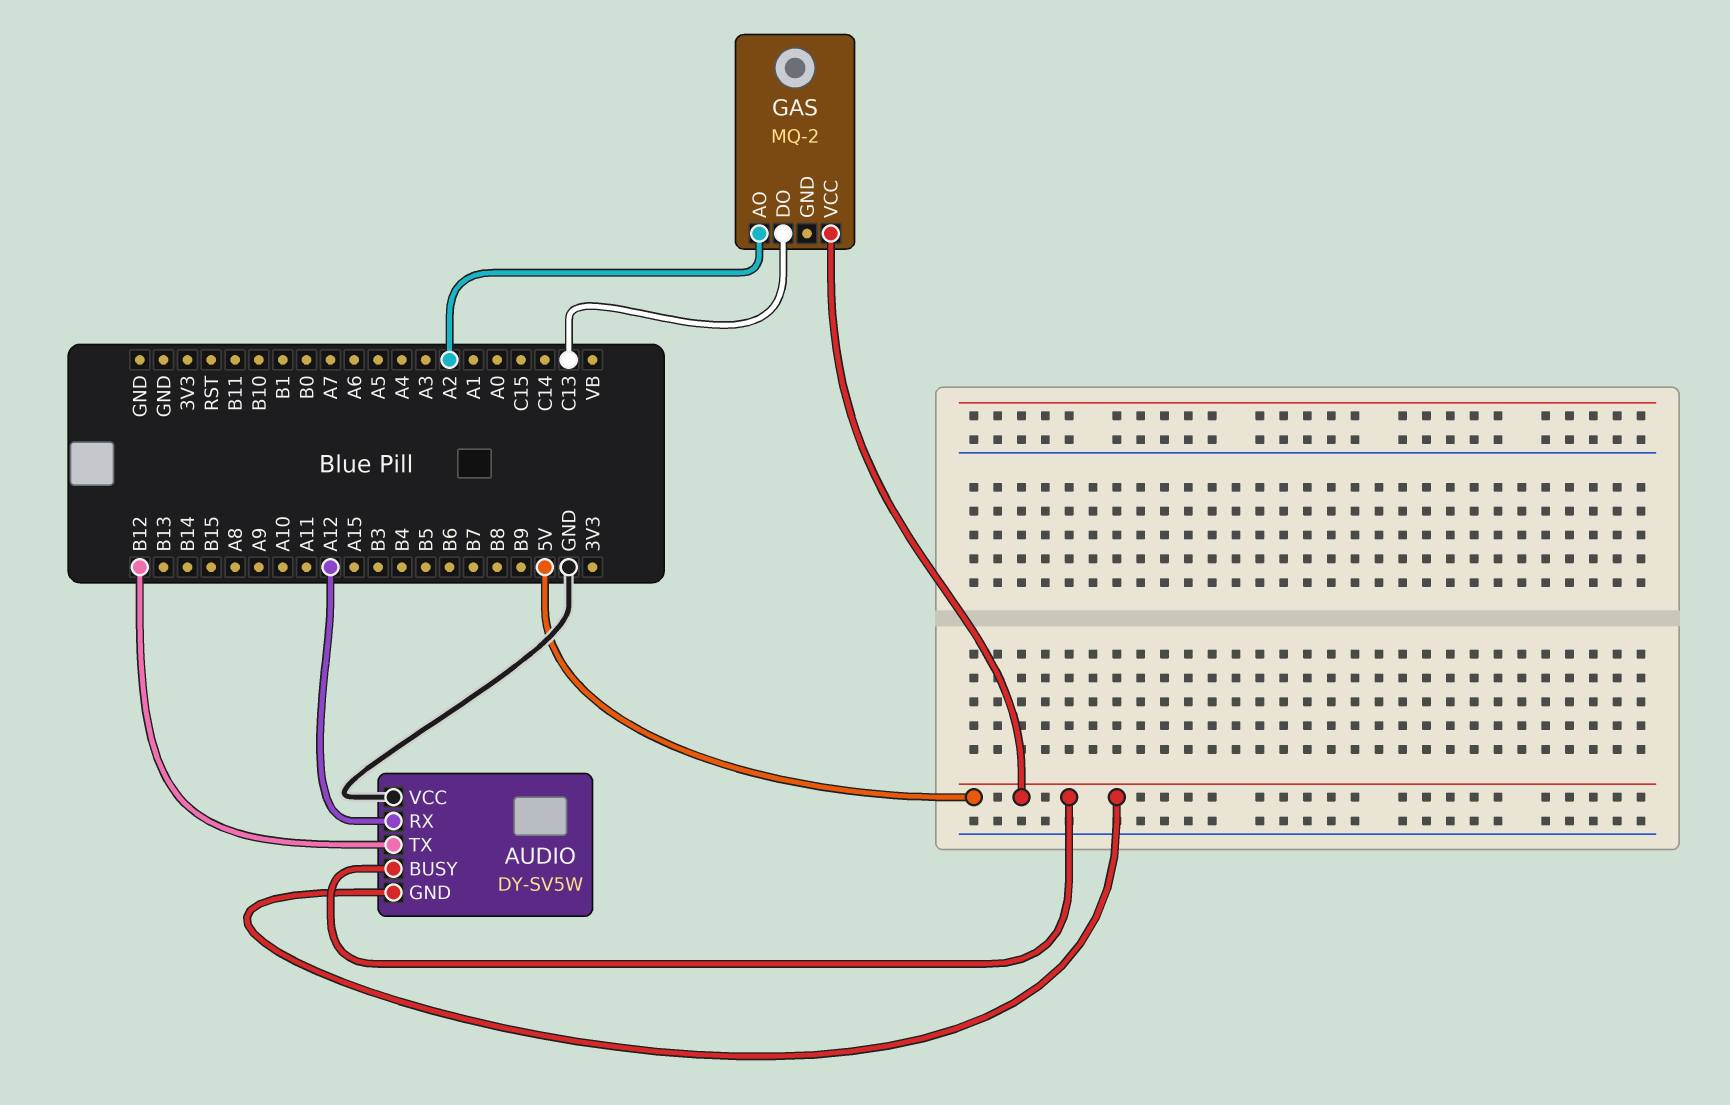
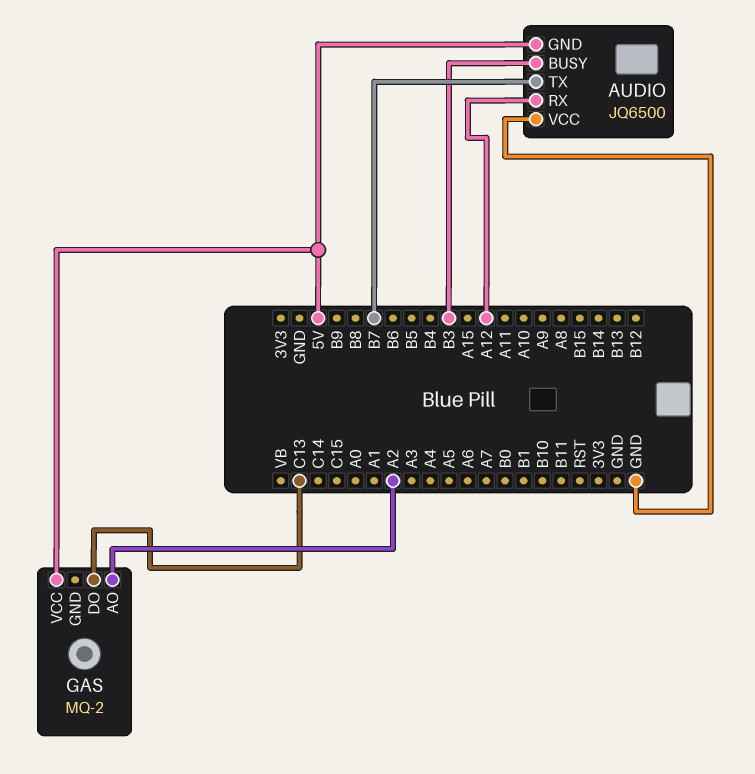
AUDIO: DY-SV5W -> JQ6500
AUDIO pin BUSY: 5V -> B3
AUDIO pin TX: B12 -> B7

